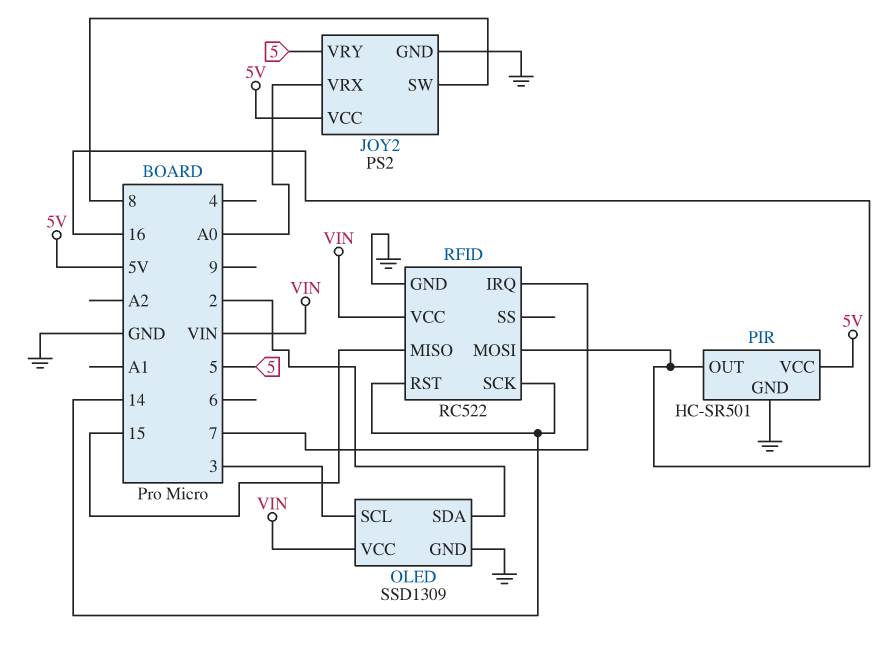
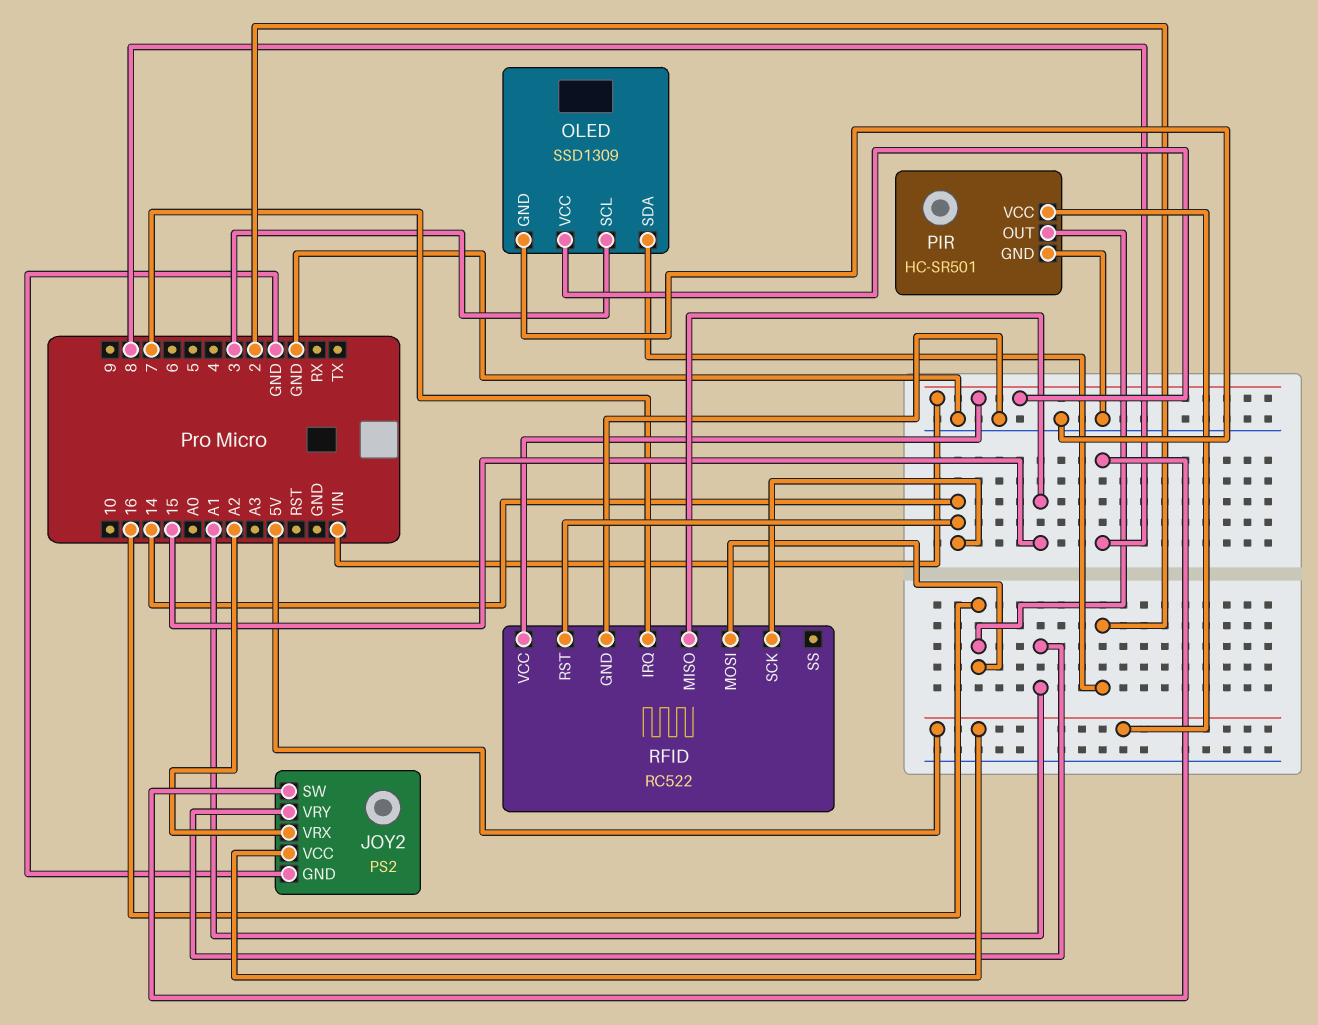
JOY2 pin VRX: A0 -> A2
JOY2 pin VRY: 5 -> A1

